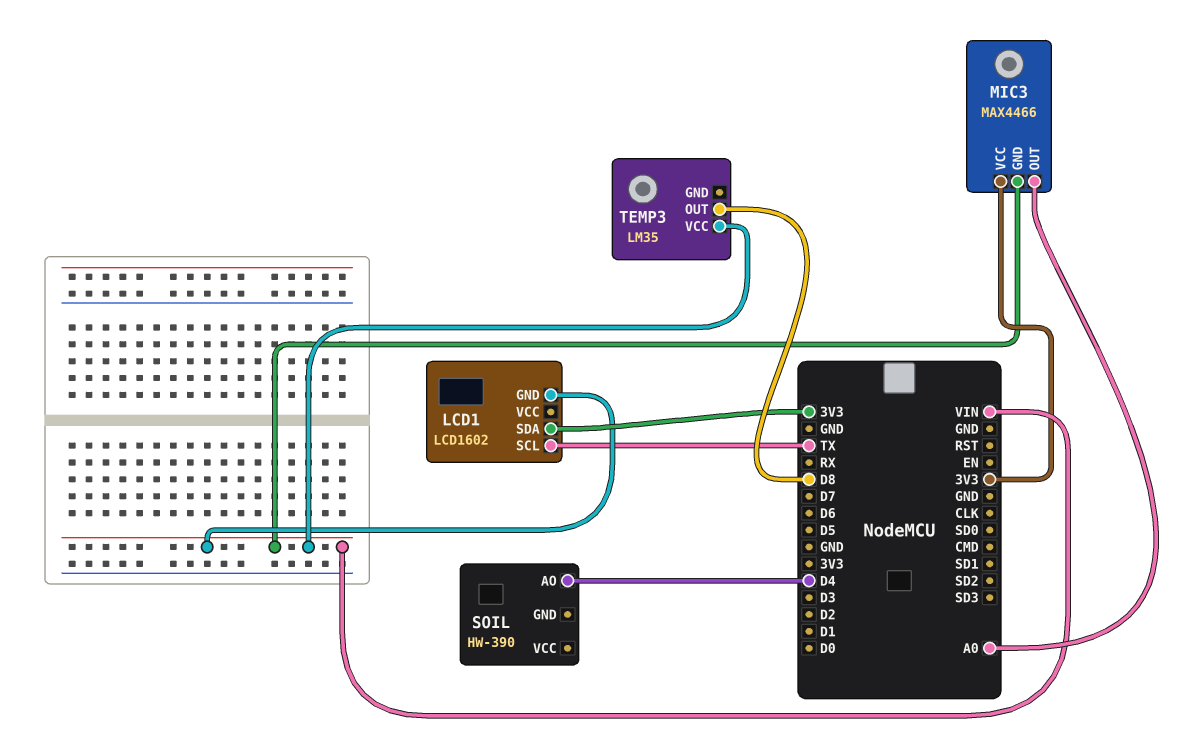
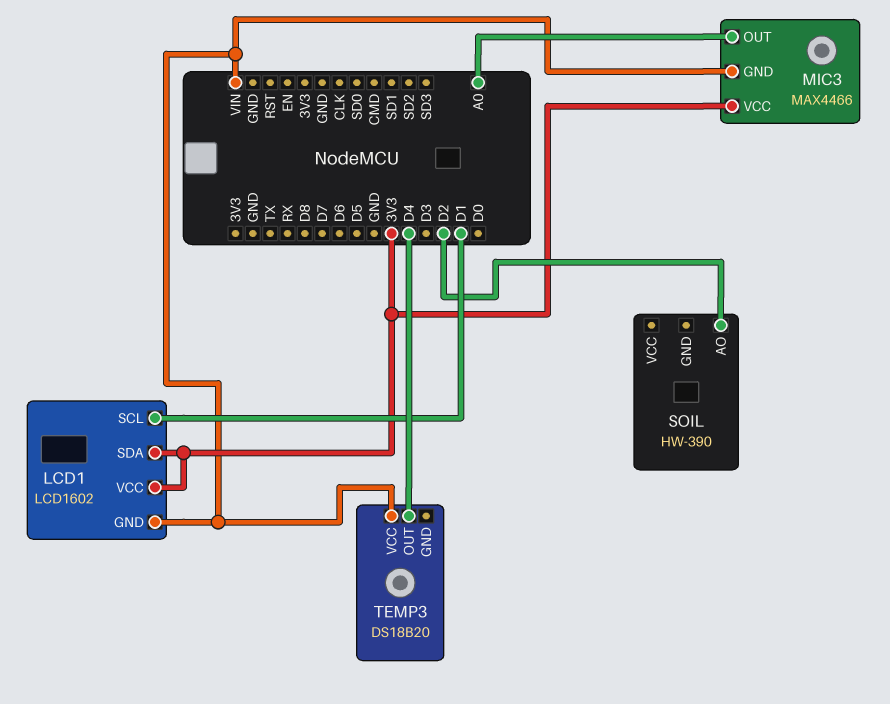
LCD1 pin SCL: TX -> D1
LCD1 pin VCC: none -> 3V3
SOIL pin AO: D4 -> D2
TEMP3: LM35 -> DS18B20
TEMP3 pin OUT: D8 -> D4

